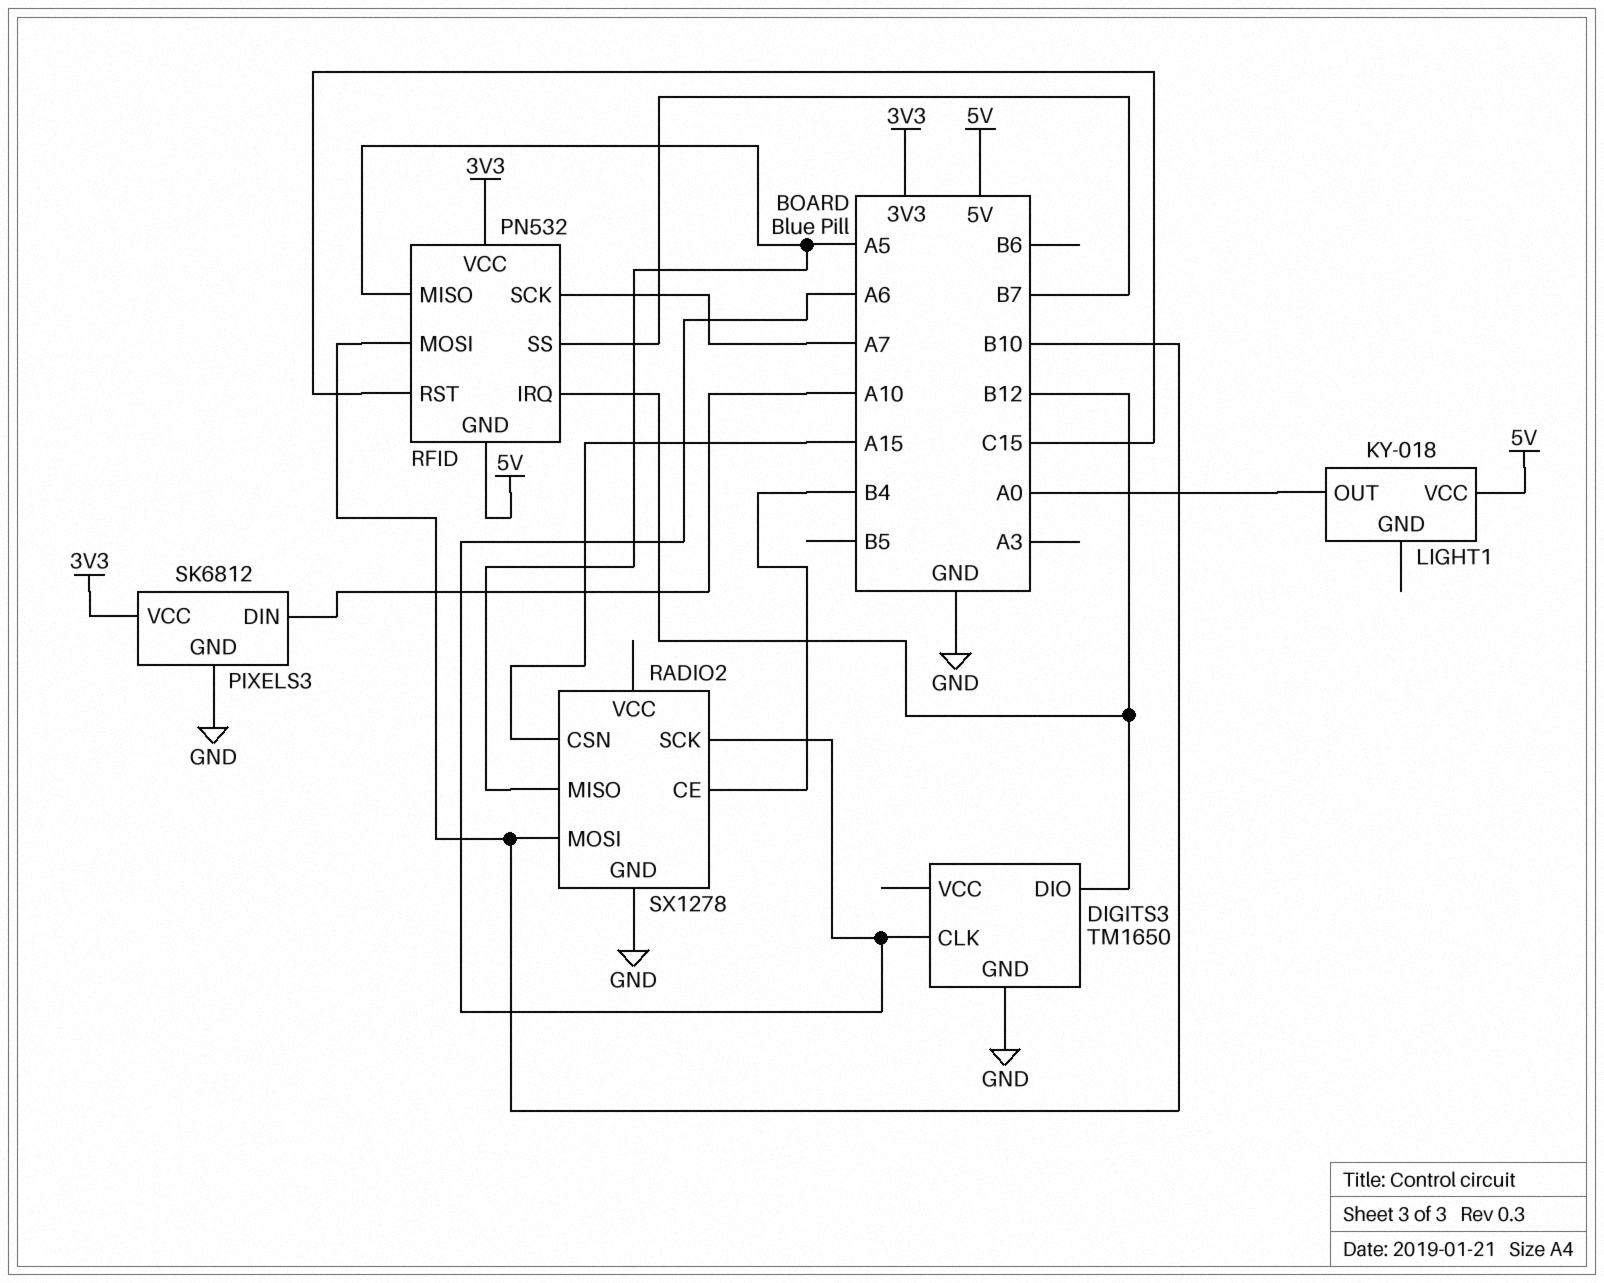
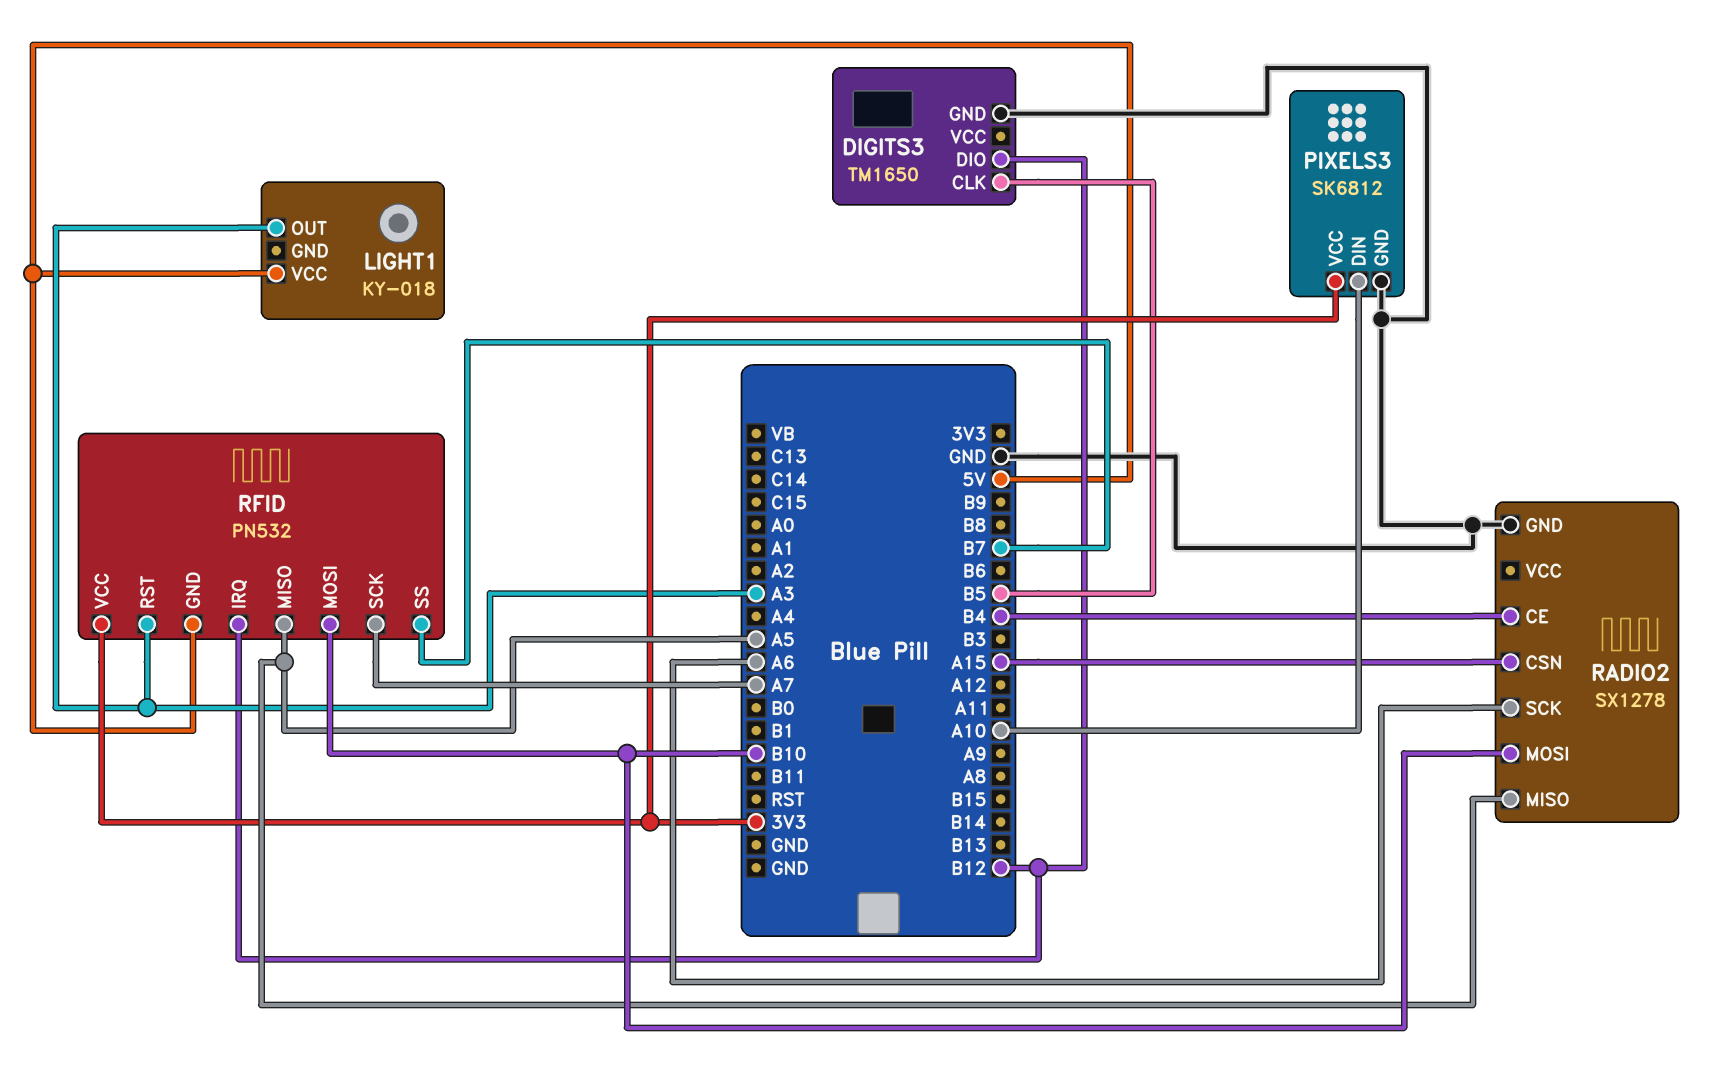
DIGITS3 pin CLK: A6 -> B5
LIGHT1 pin OUT: A0 -> A3
RFID pin RST: C15 -> A3

